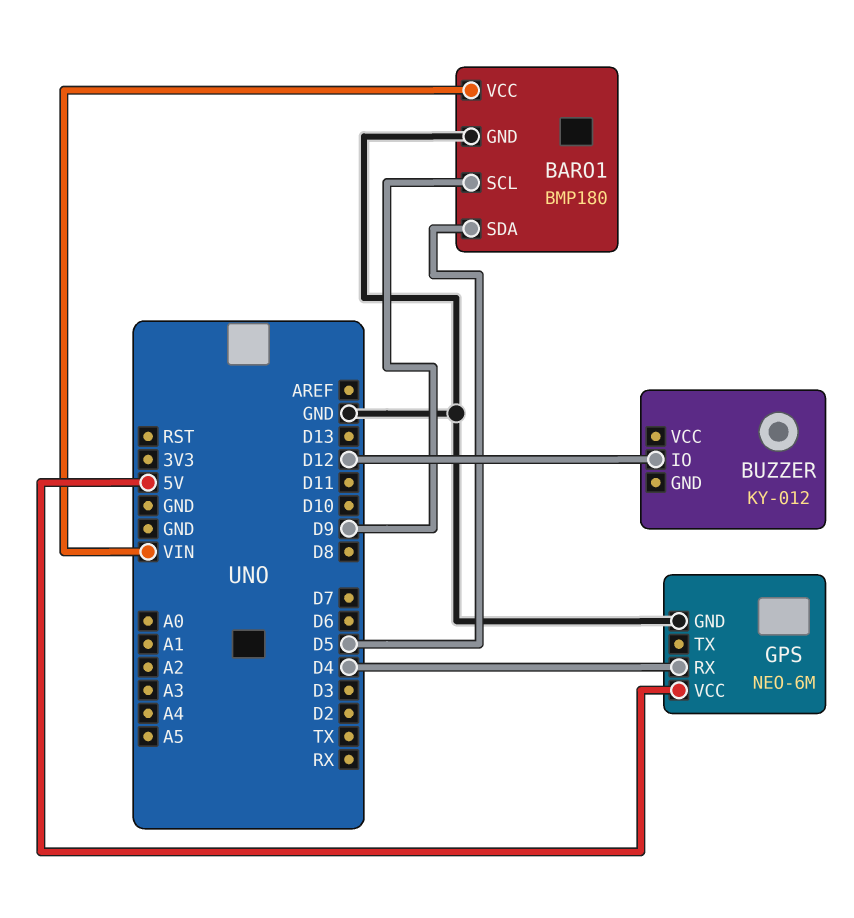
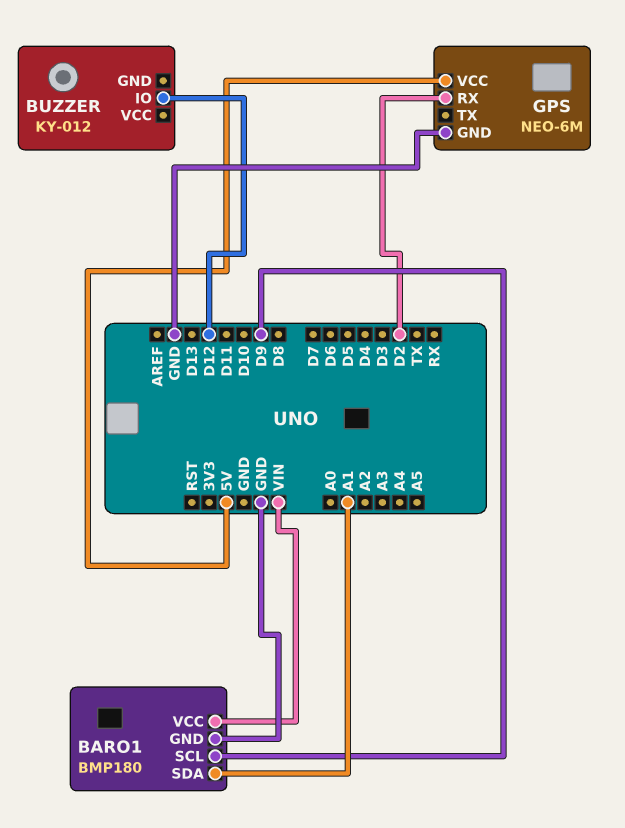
BARO1 pin SDA: D5 -> A1
GPS pin RX: D4 -> D2

